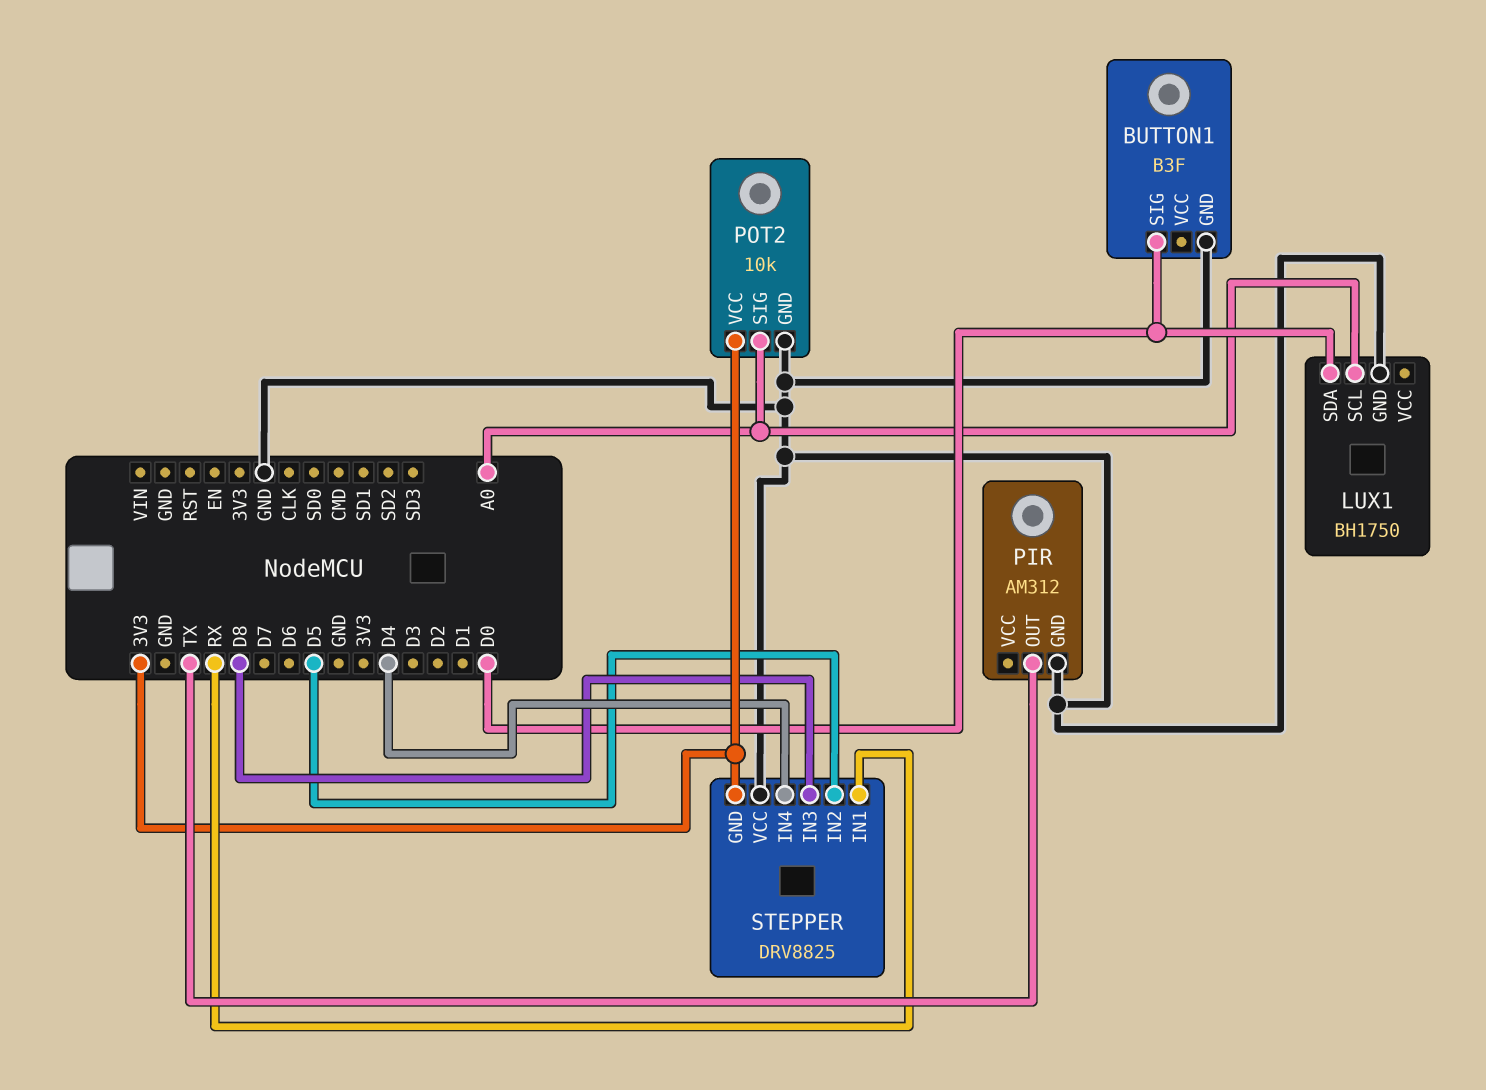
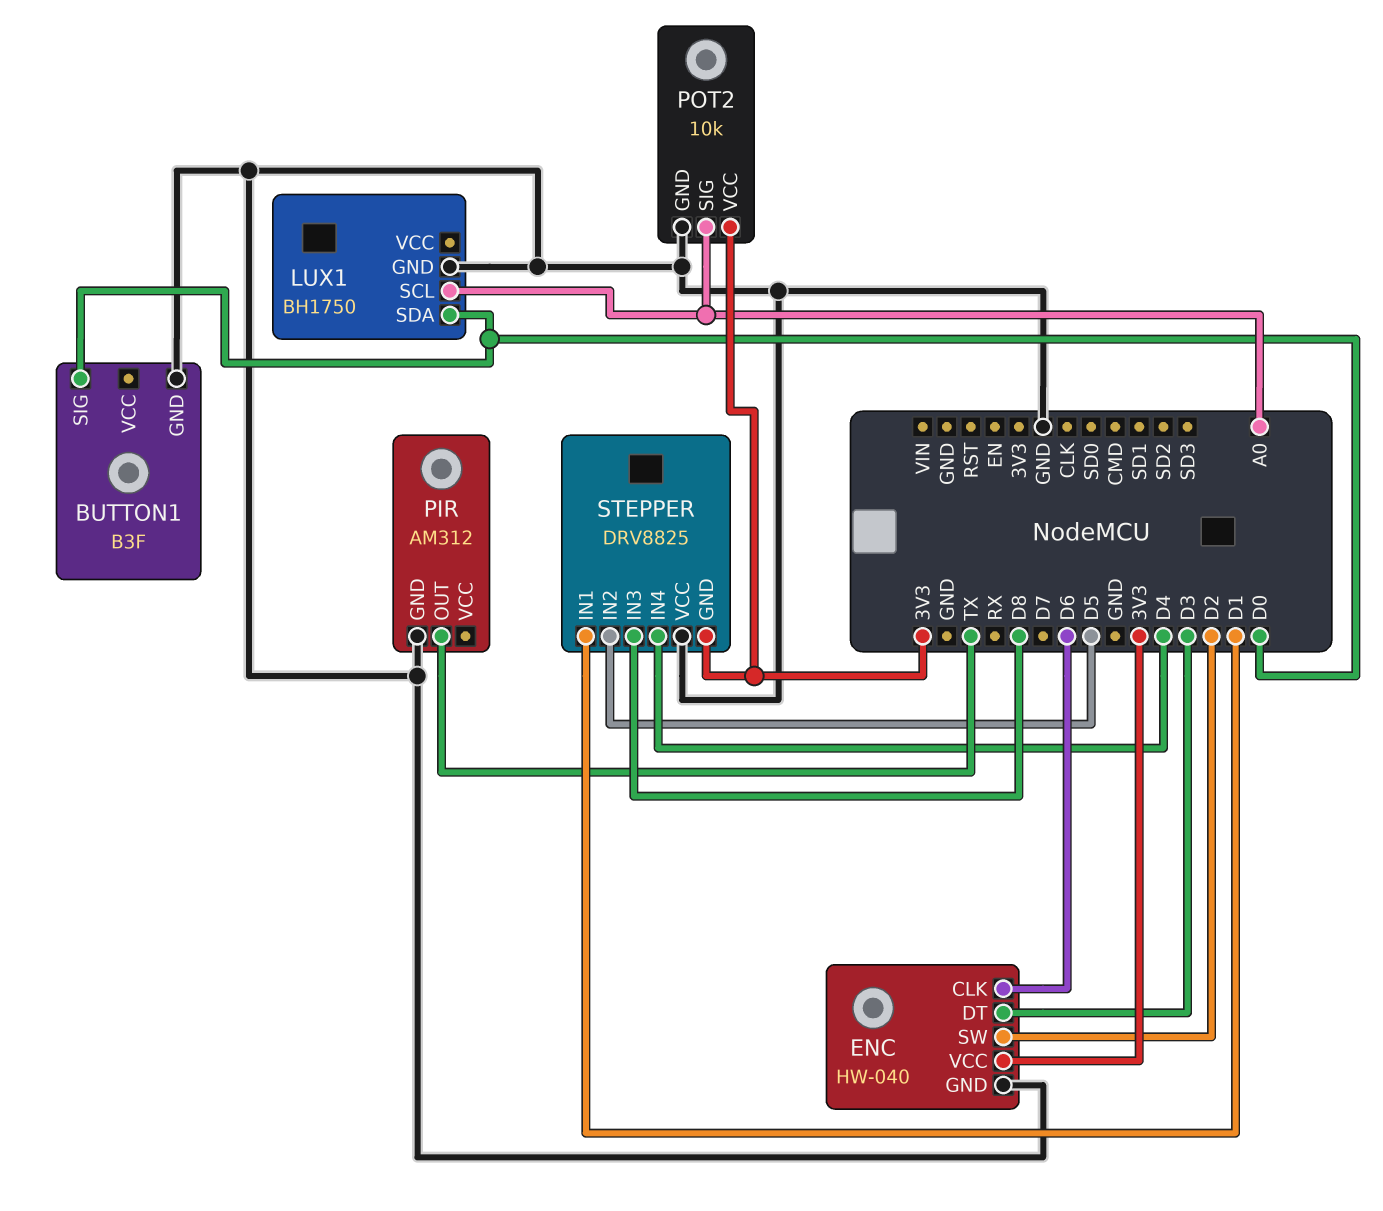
ENC: none -> HW-040
ENC pin CLK: none -> D6
ENC pin DT: none -> D3
ENC pin GND: none -> GND
ENC pin SW: none -> D2
ENC pin VCC: none -> 3V3
STEPPER pin IN1: RX -> D1

